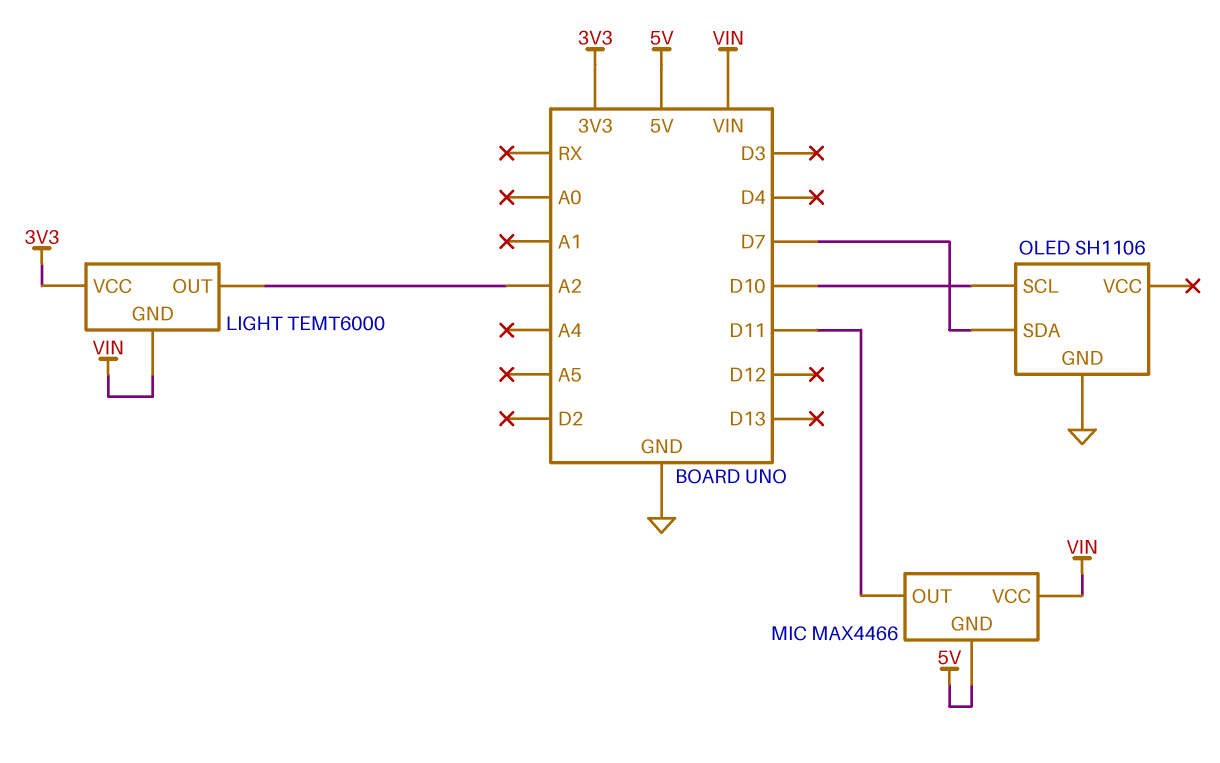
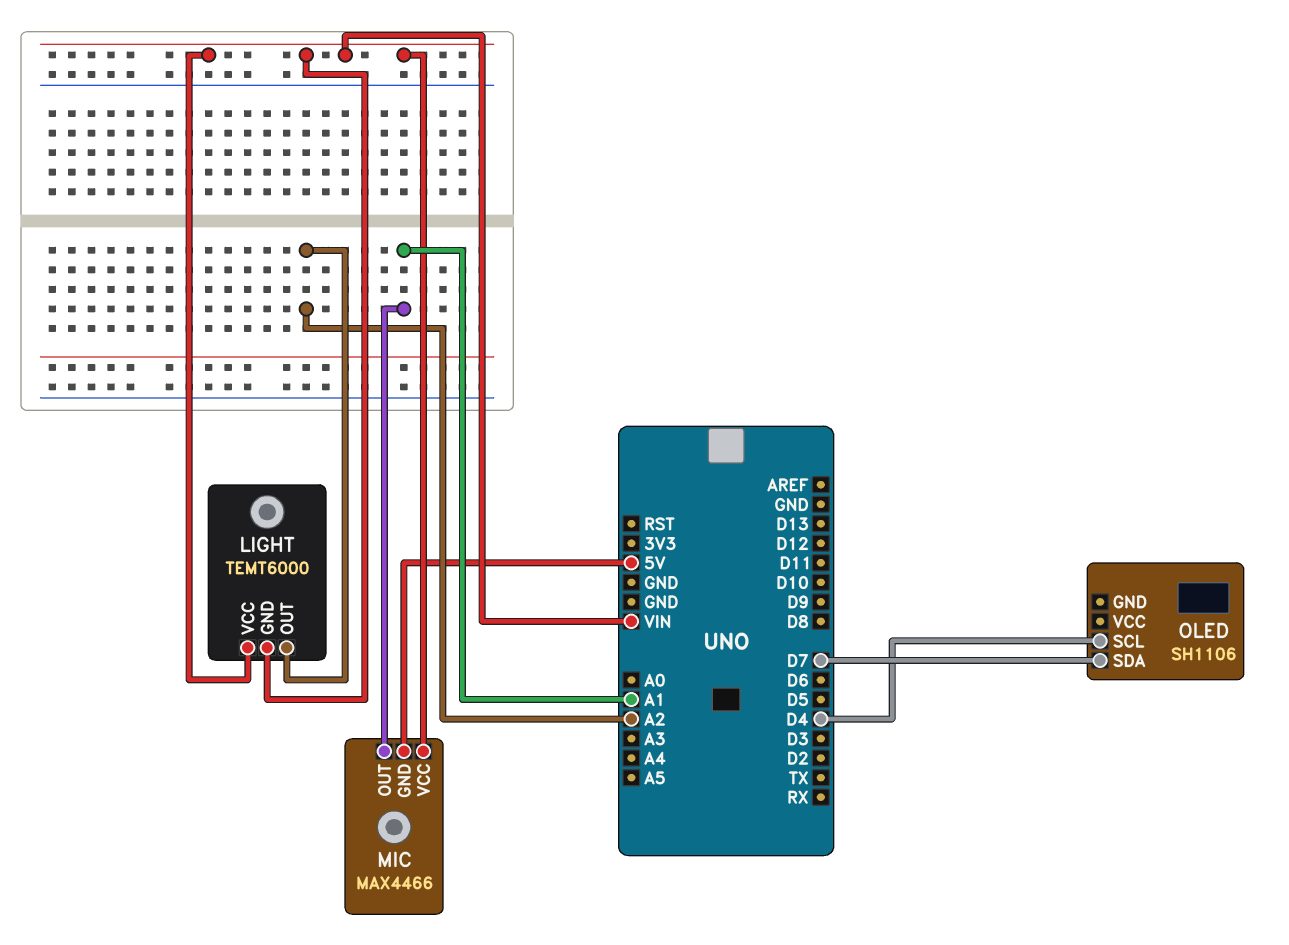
LIGHT pin VCC: 3V3 -> VIN
MIC pin OUT: D11 -> A1
OLED pin GND: GND -> none
OLED pin SCL: D10 -> D4

